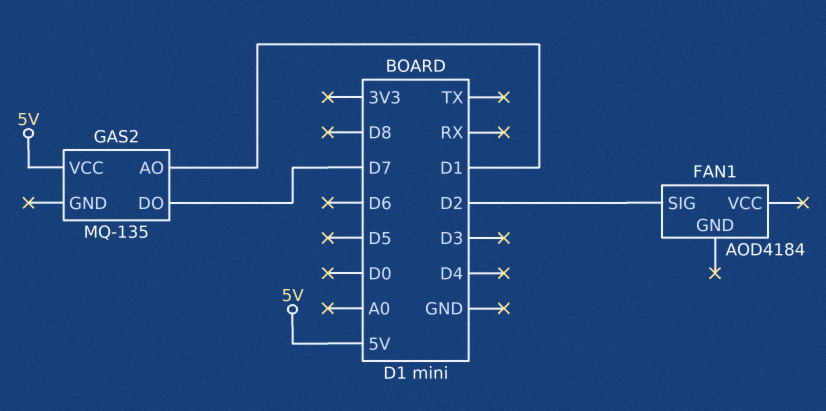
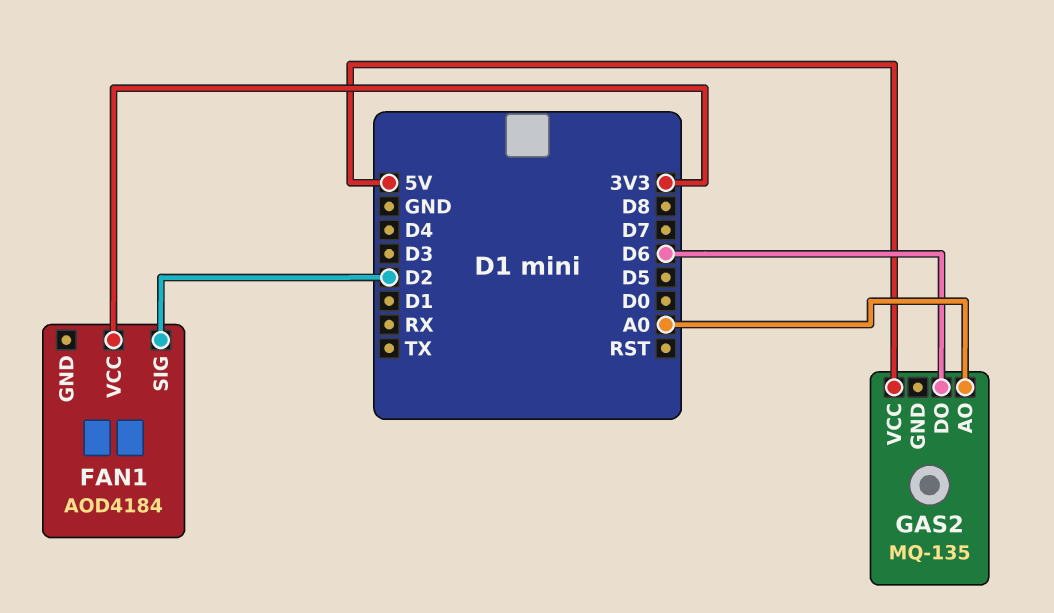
FAN1 pin VCC: none -> 3V3
GAS2 pin AO: D1 -> A0
GAS2 pin DO: D7 -> D6

